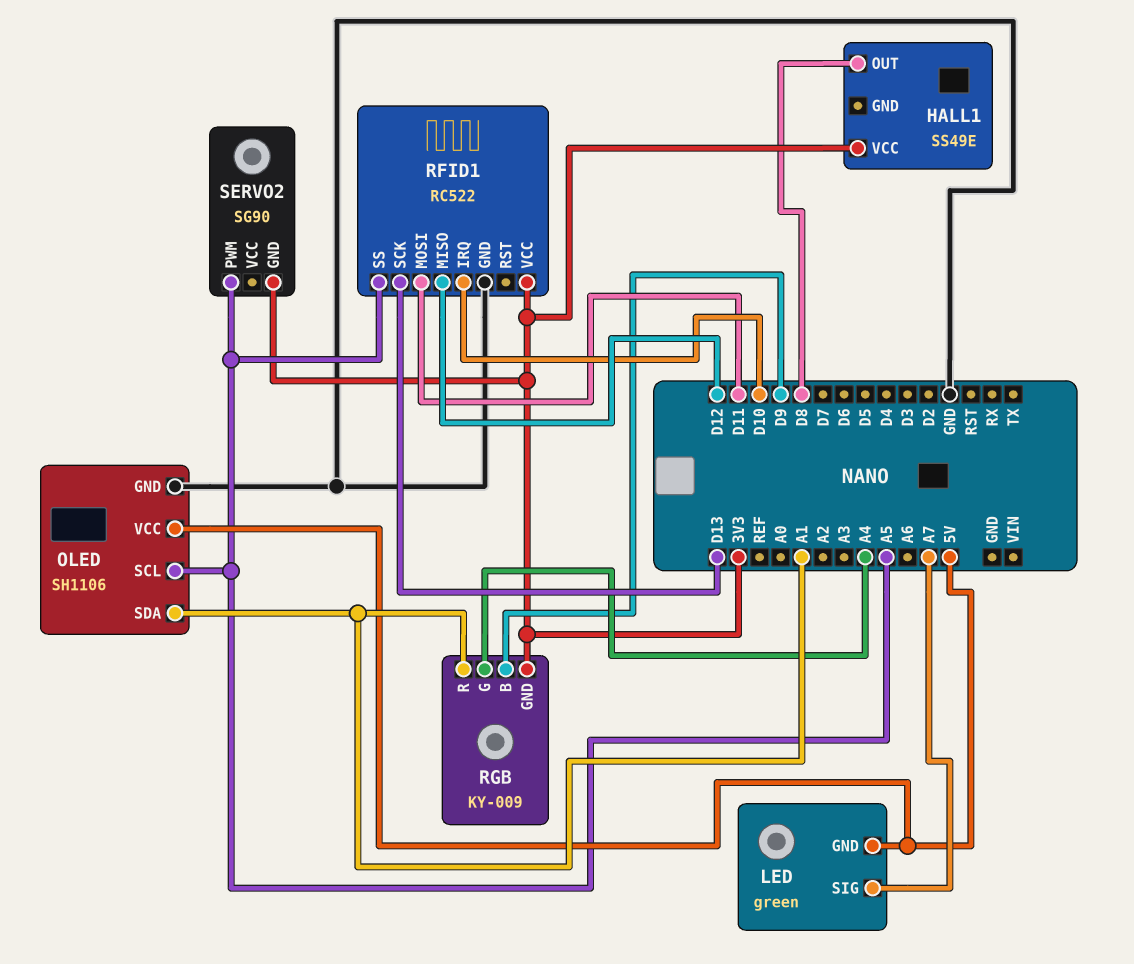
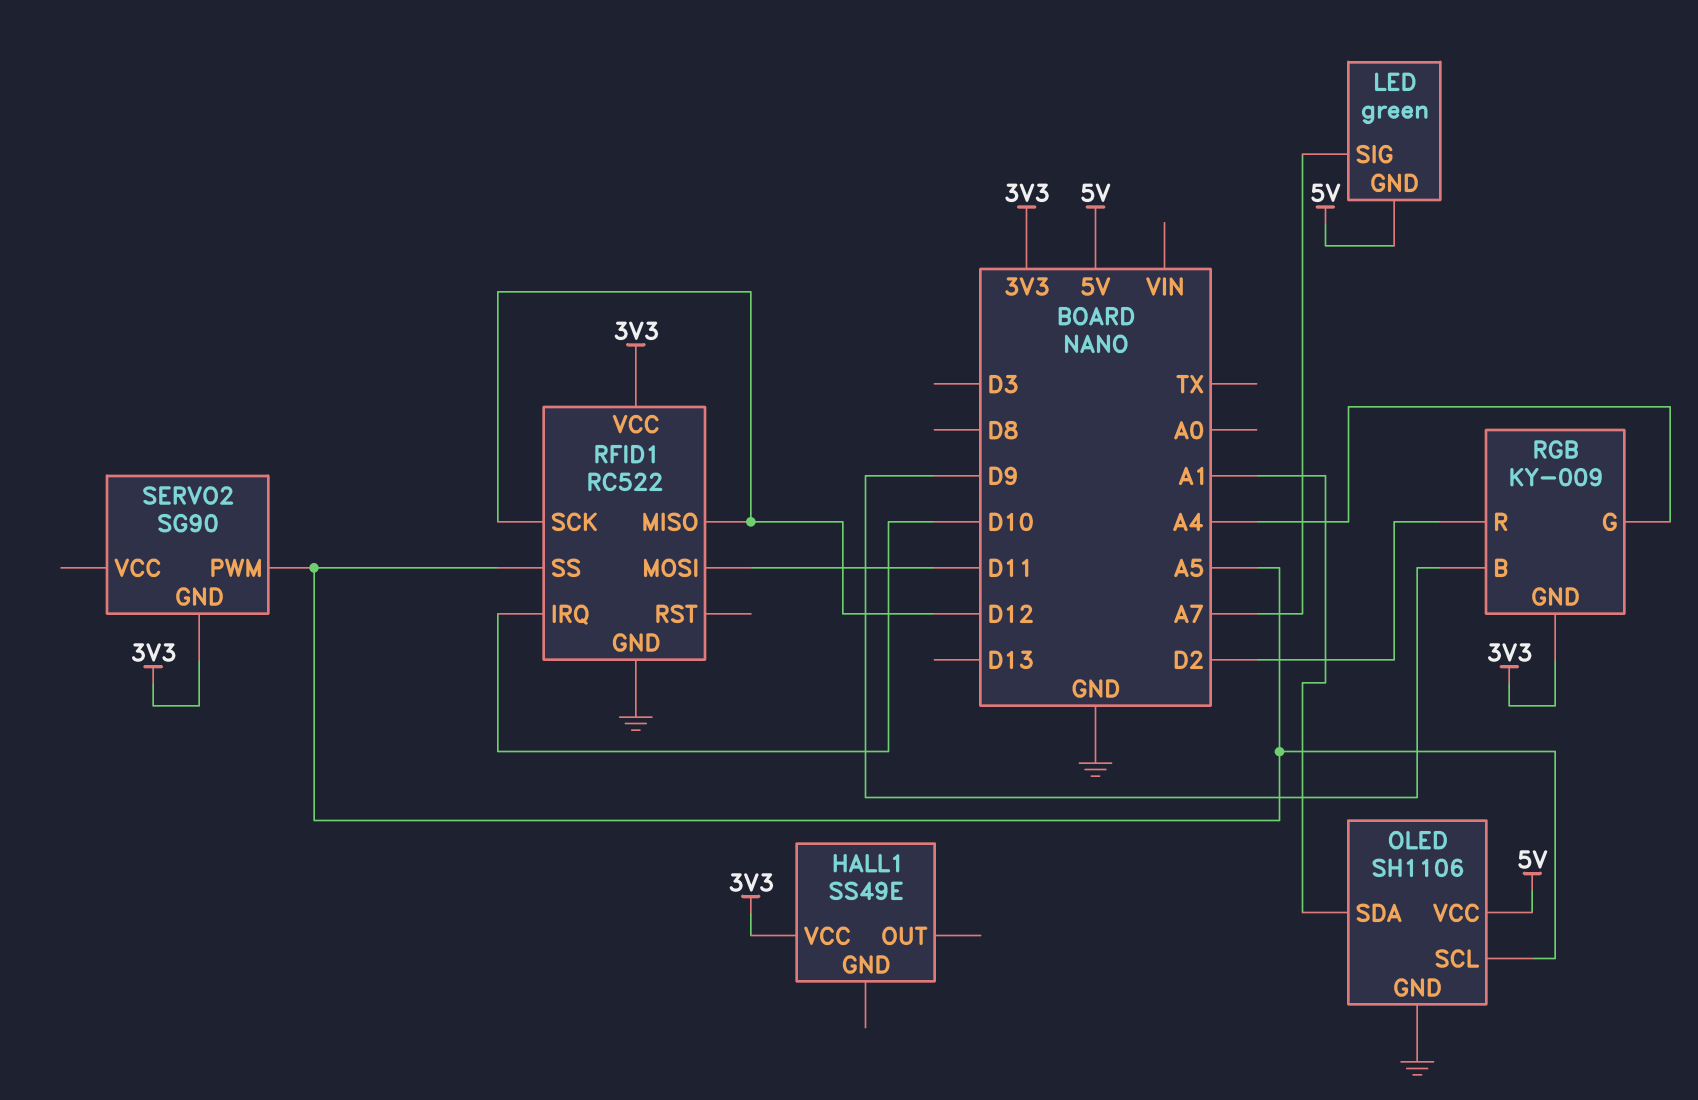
HALL1 pin OUT: D8 -> none
RFID1 pin SCK: D13 -> D12
RGB pin R: A1 -> D2

